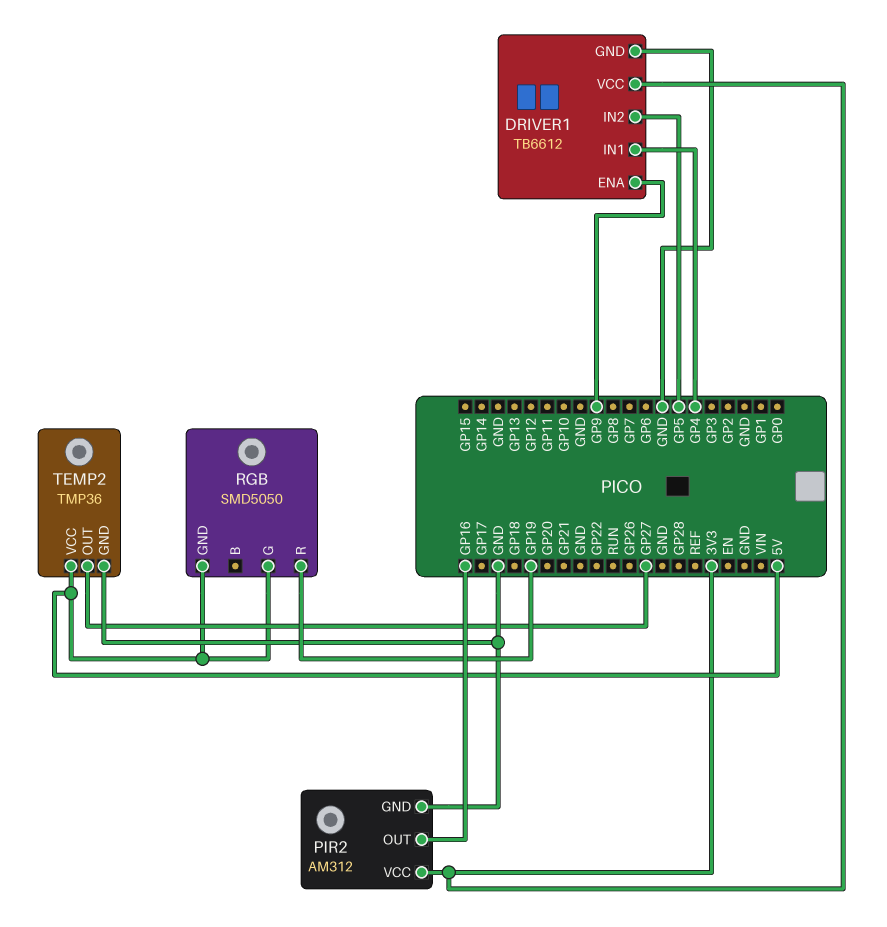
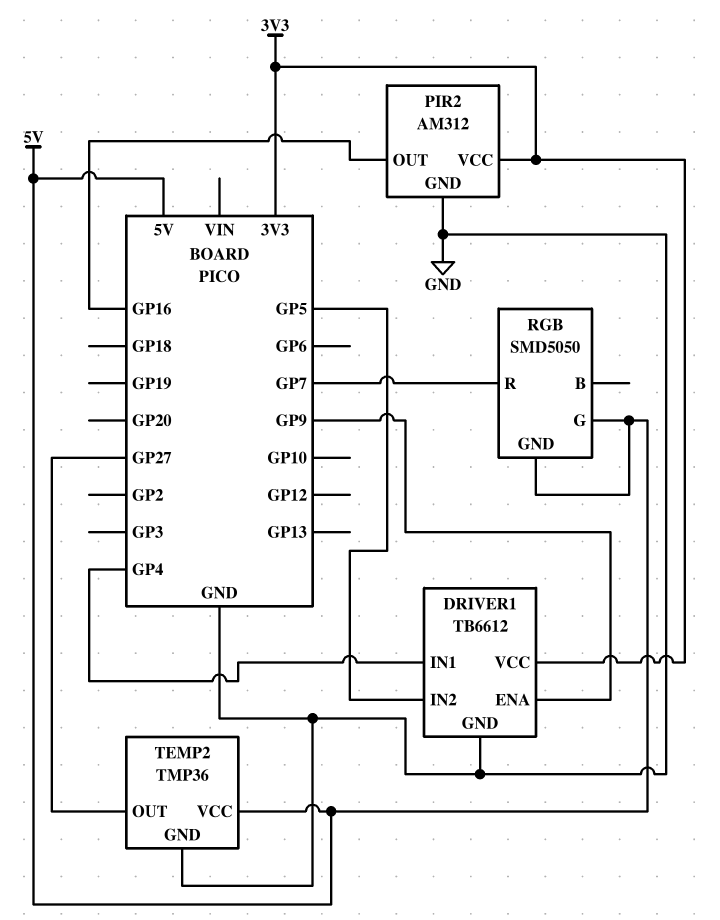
RGB pin R: GP19 -> GP7

